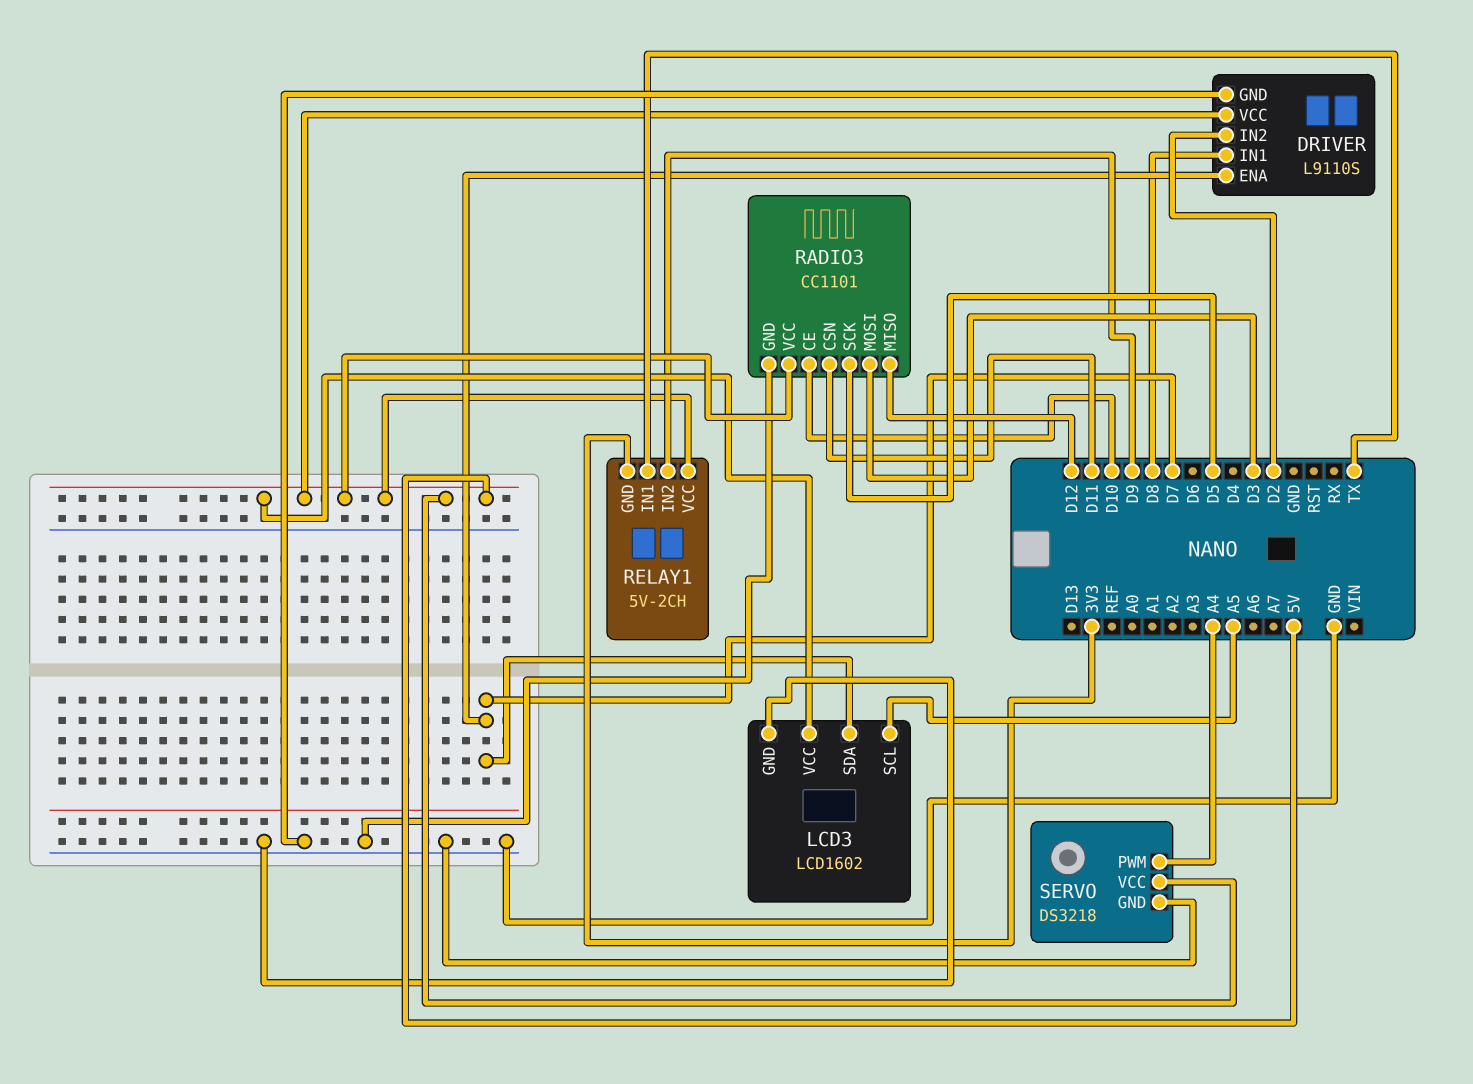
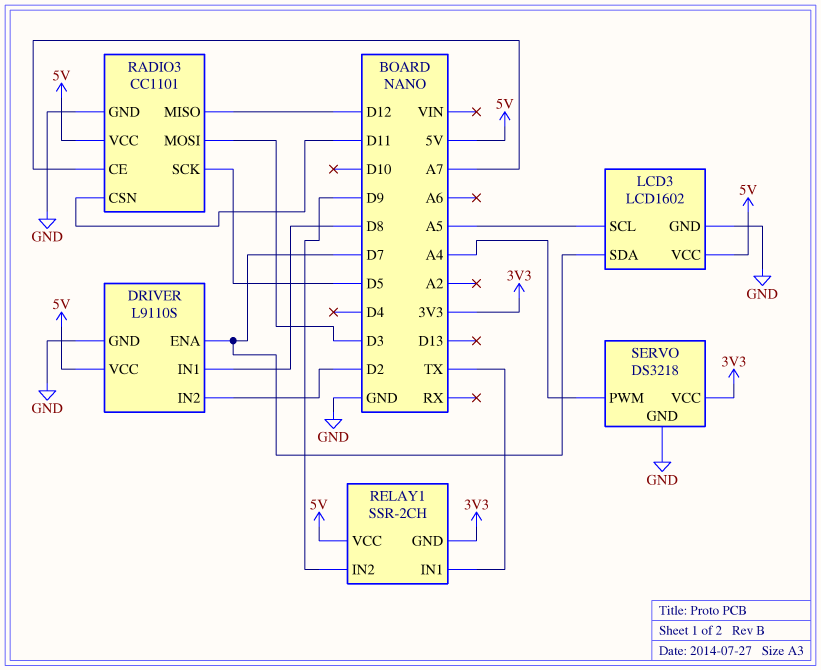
RADIO3 pin CE: D10 -> A7
RELAY1: 5V-2CH -> SSR-2CH
SERVO pin VCC: 5V -> 3V3

